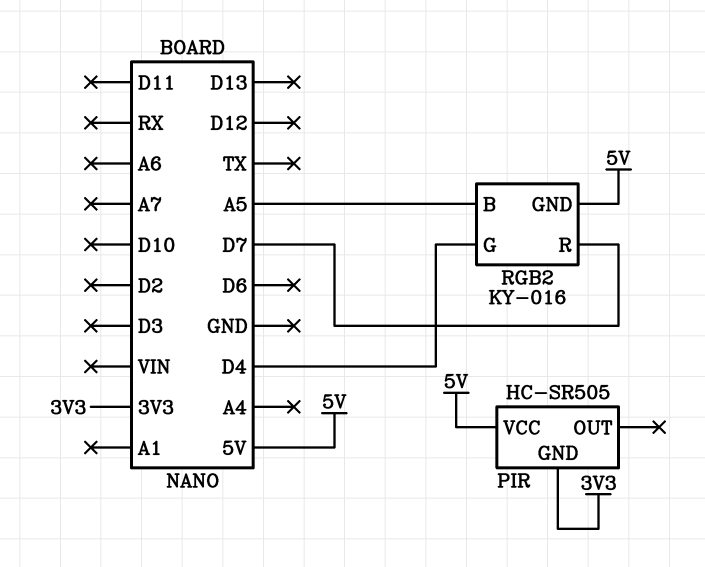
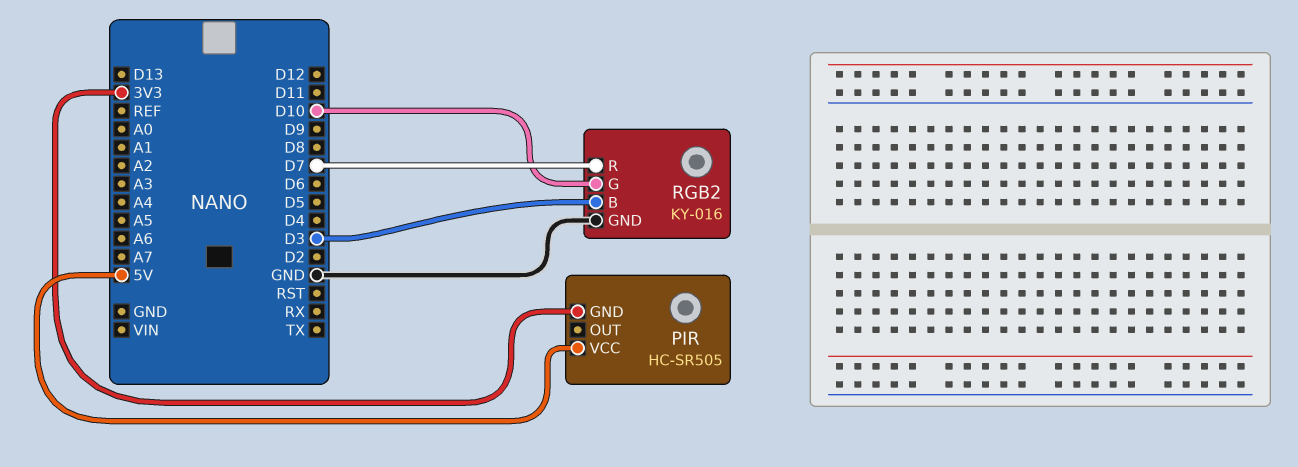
RGB2 pin B: A5 -> D3
RGB2 pin G: D4 -> D10
RGB2 pin GND: 5V -> GND

